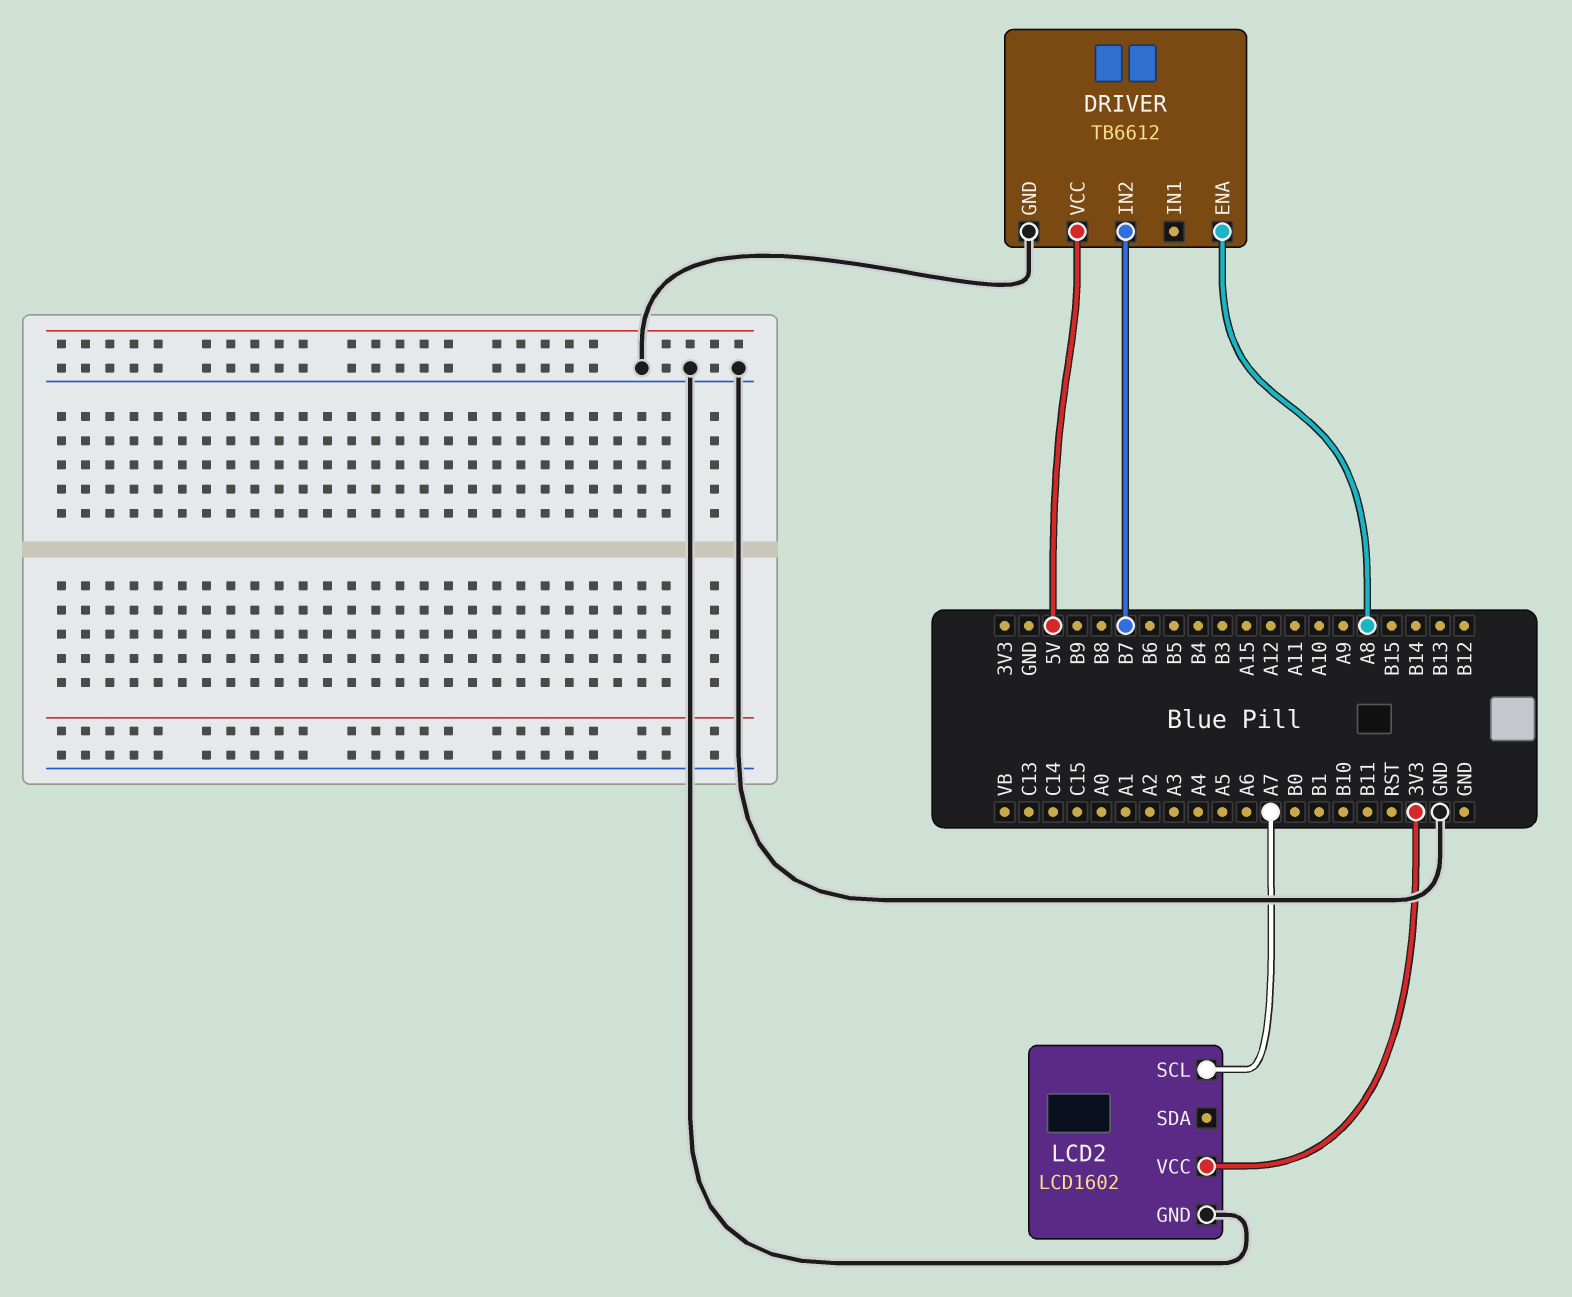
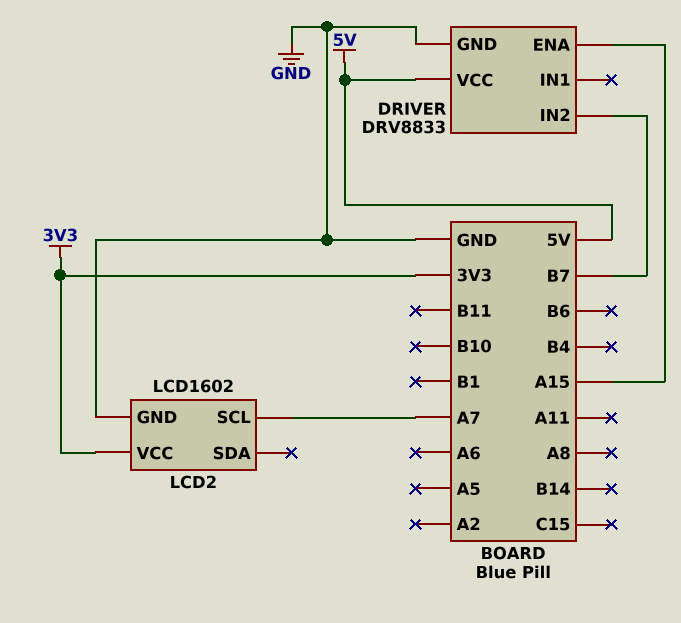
DRIVER: TB6612 -> DRV8833
DRIVER pin ENA: A8 -> A15

